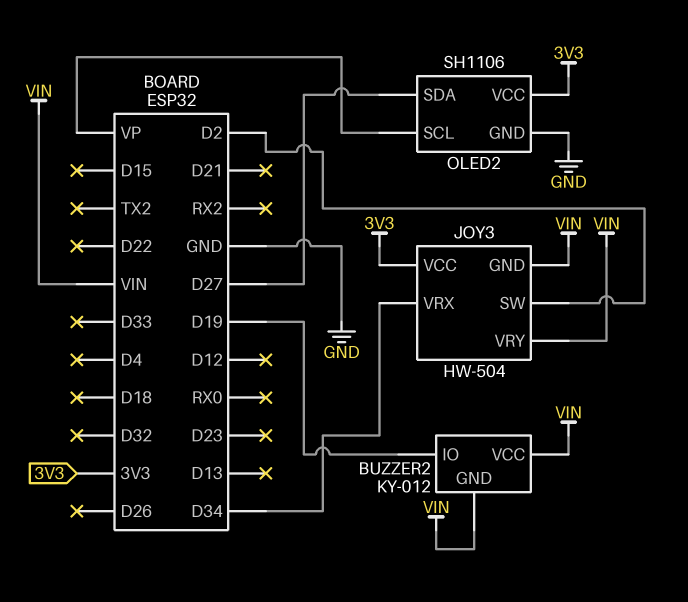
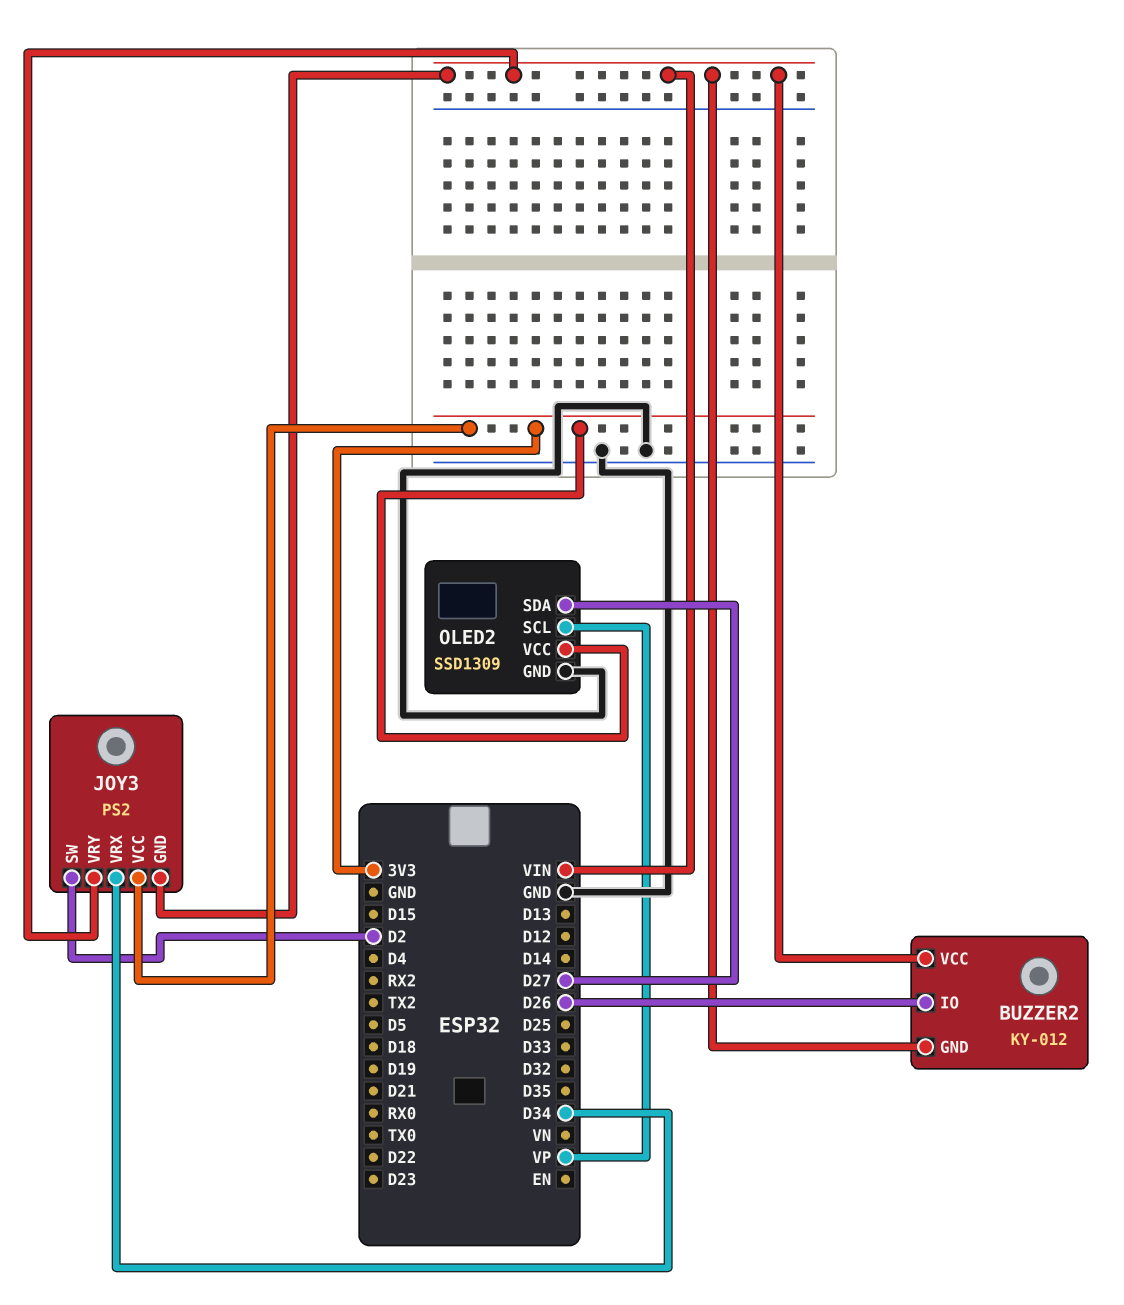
BUZZER2 pin IO: D19 -> D26
JOY3: HW-504 -> PS2
OLED2: SH1106 -> SSD1309

